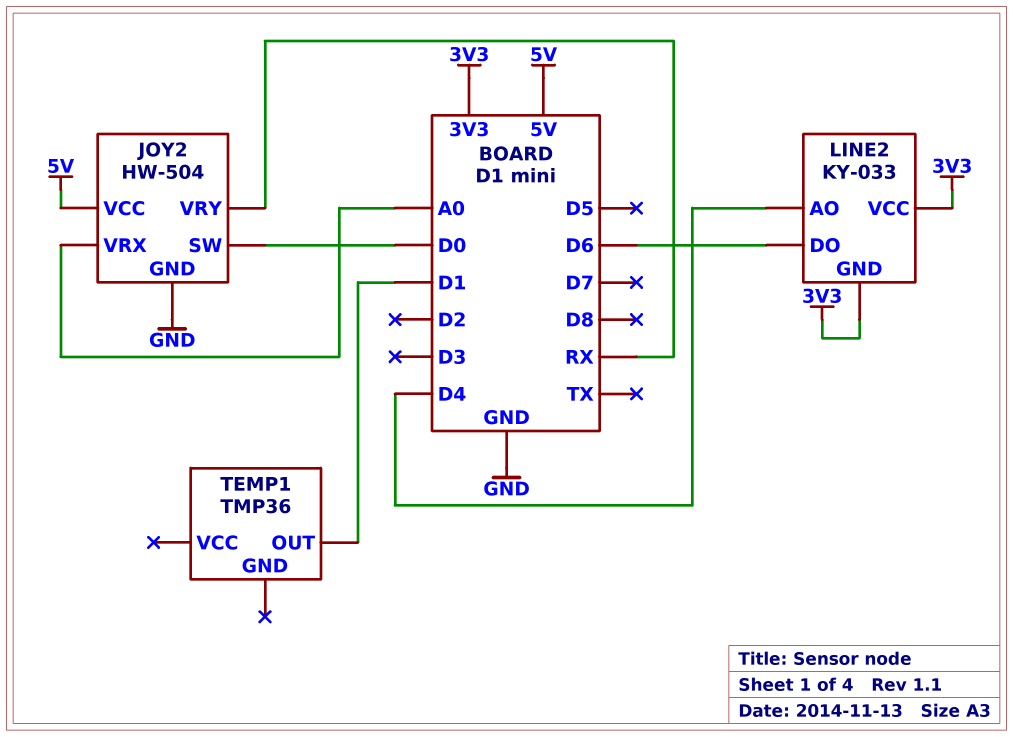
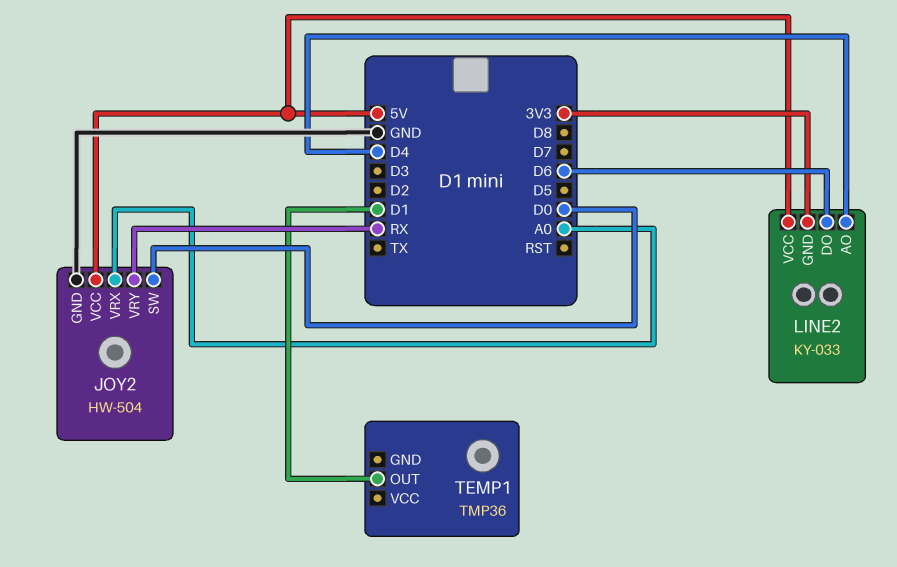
LINE2 pin VCC: 3V3 -> 5V

